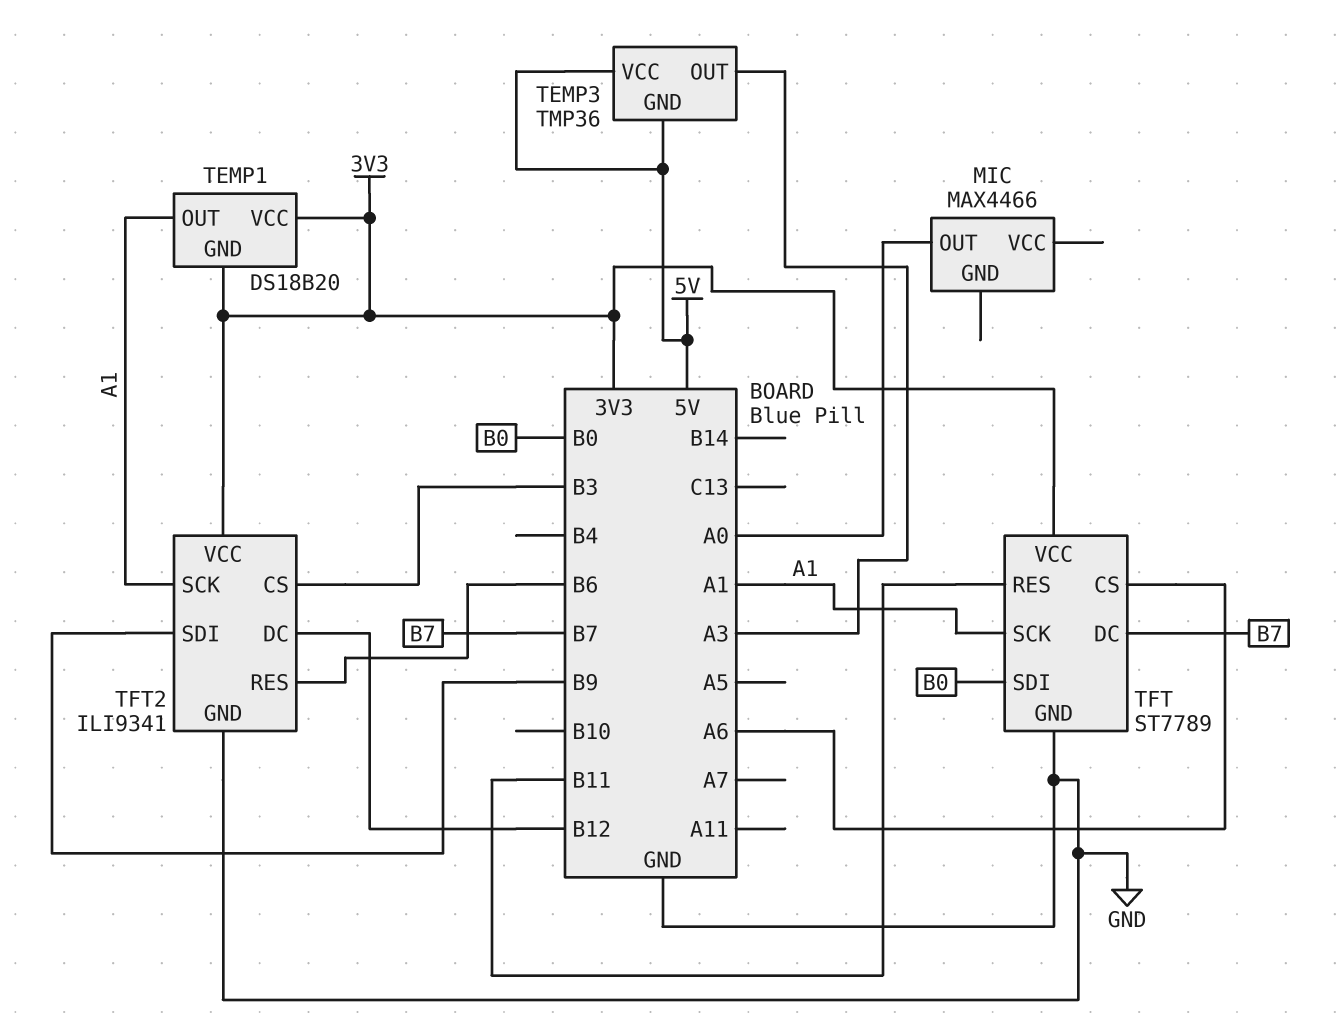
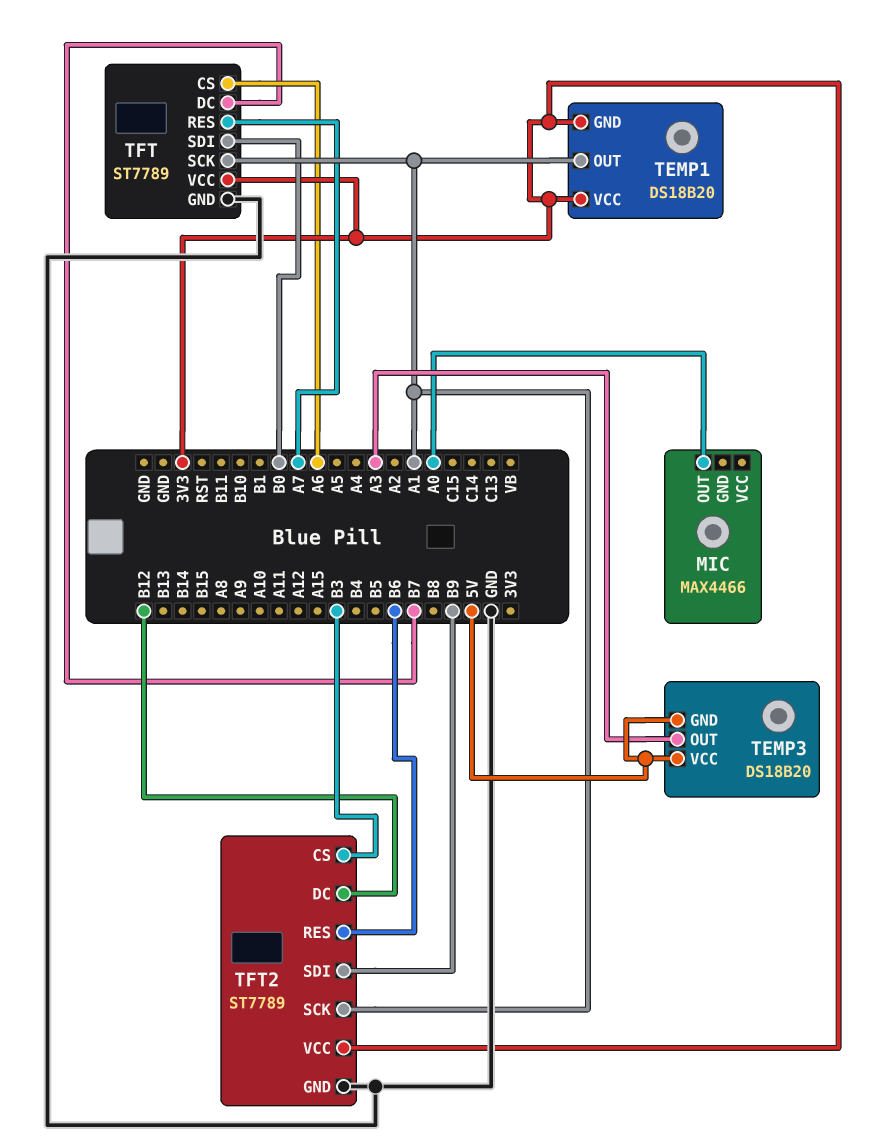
TEMP3: TMP36 -> DS18B20
TFT pin RES: B11 -> A7
TFT2: ILI9341 -> ST7789

